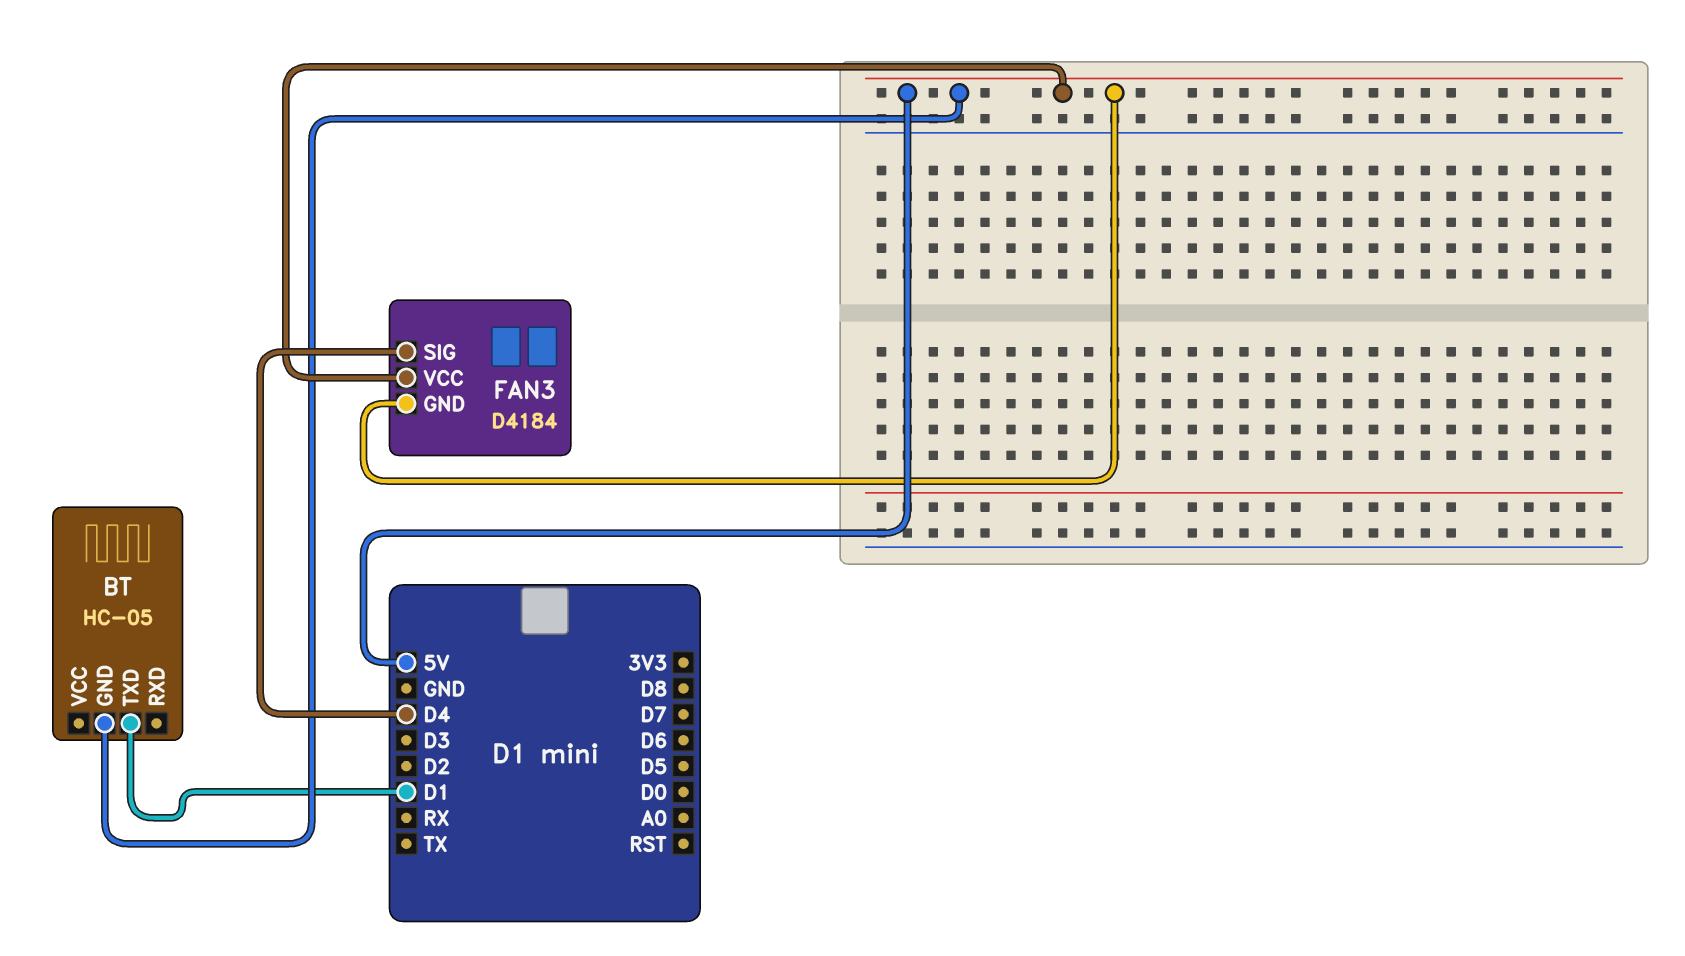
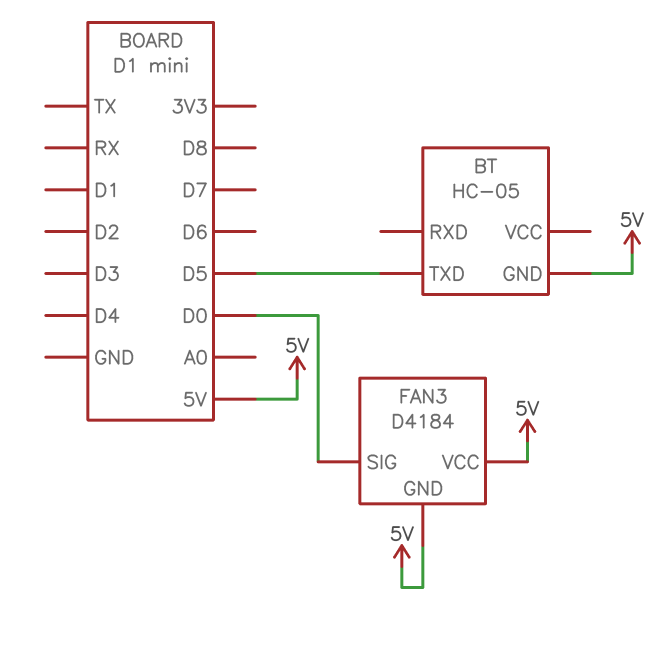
BT pin TXD: D1 -> D5
FAN3 pin SIG: D4 -> D0

